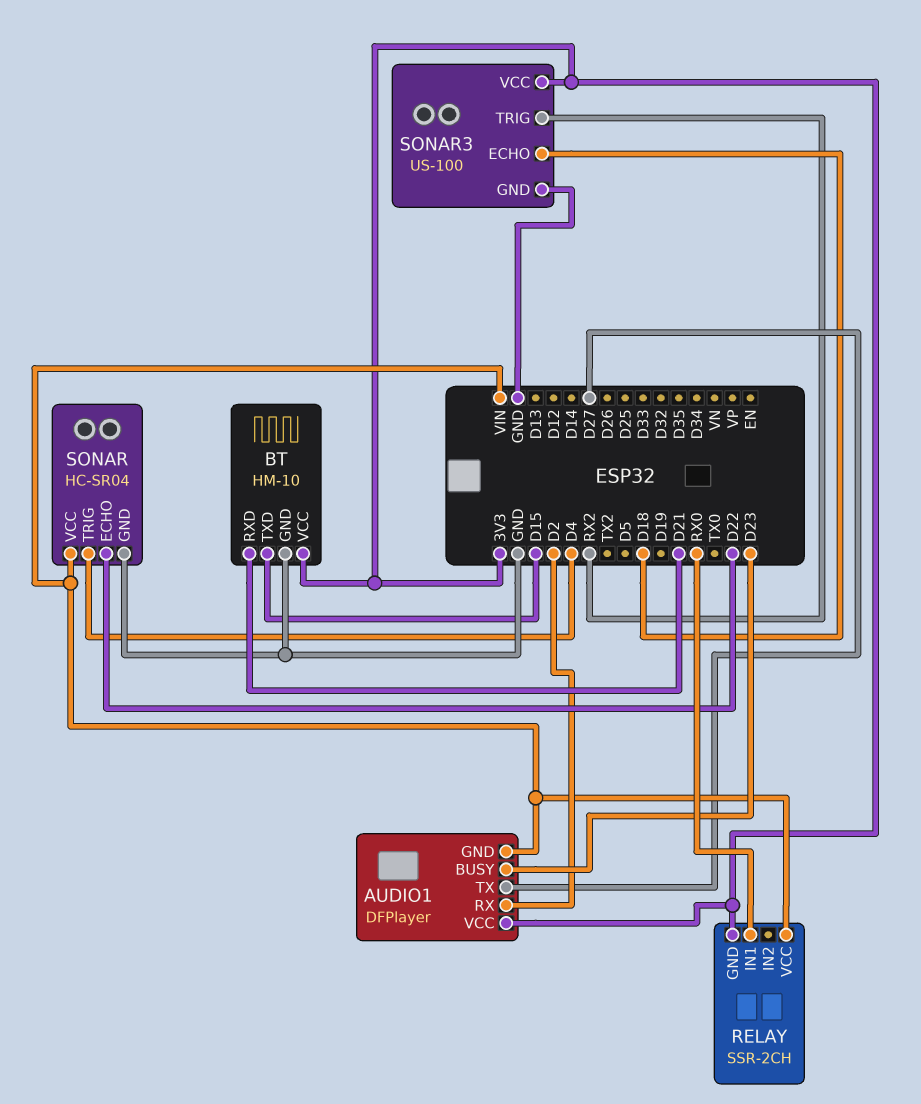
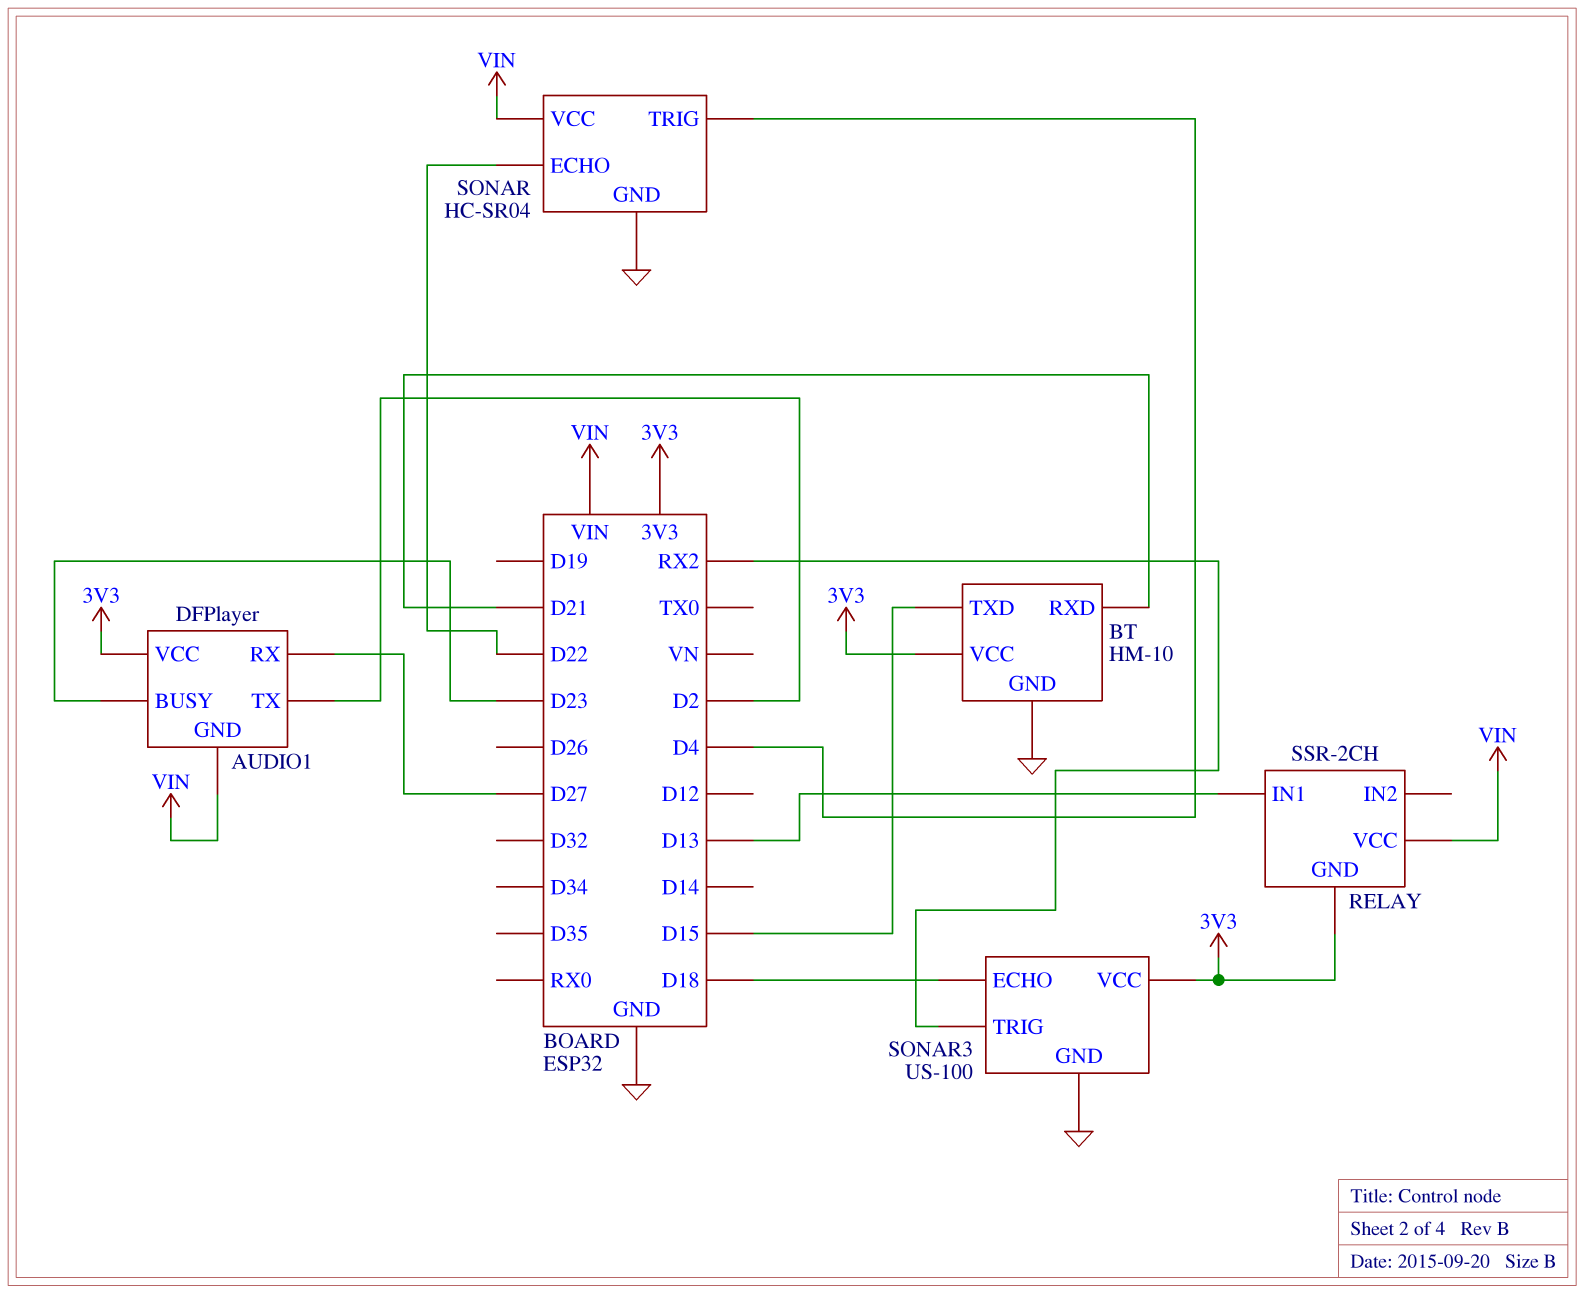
AUDIO1 pin RX: D2 -> D27
AUDIO1 pin TX: D27 -> D2
RELAY pin IN1: RX0 -> D13

